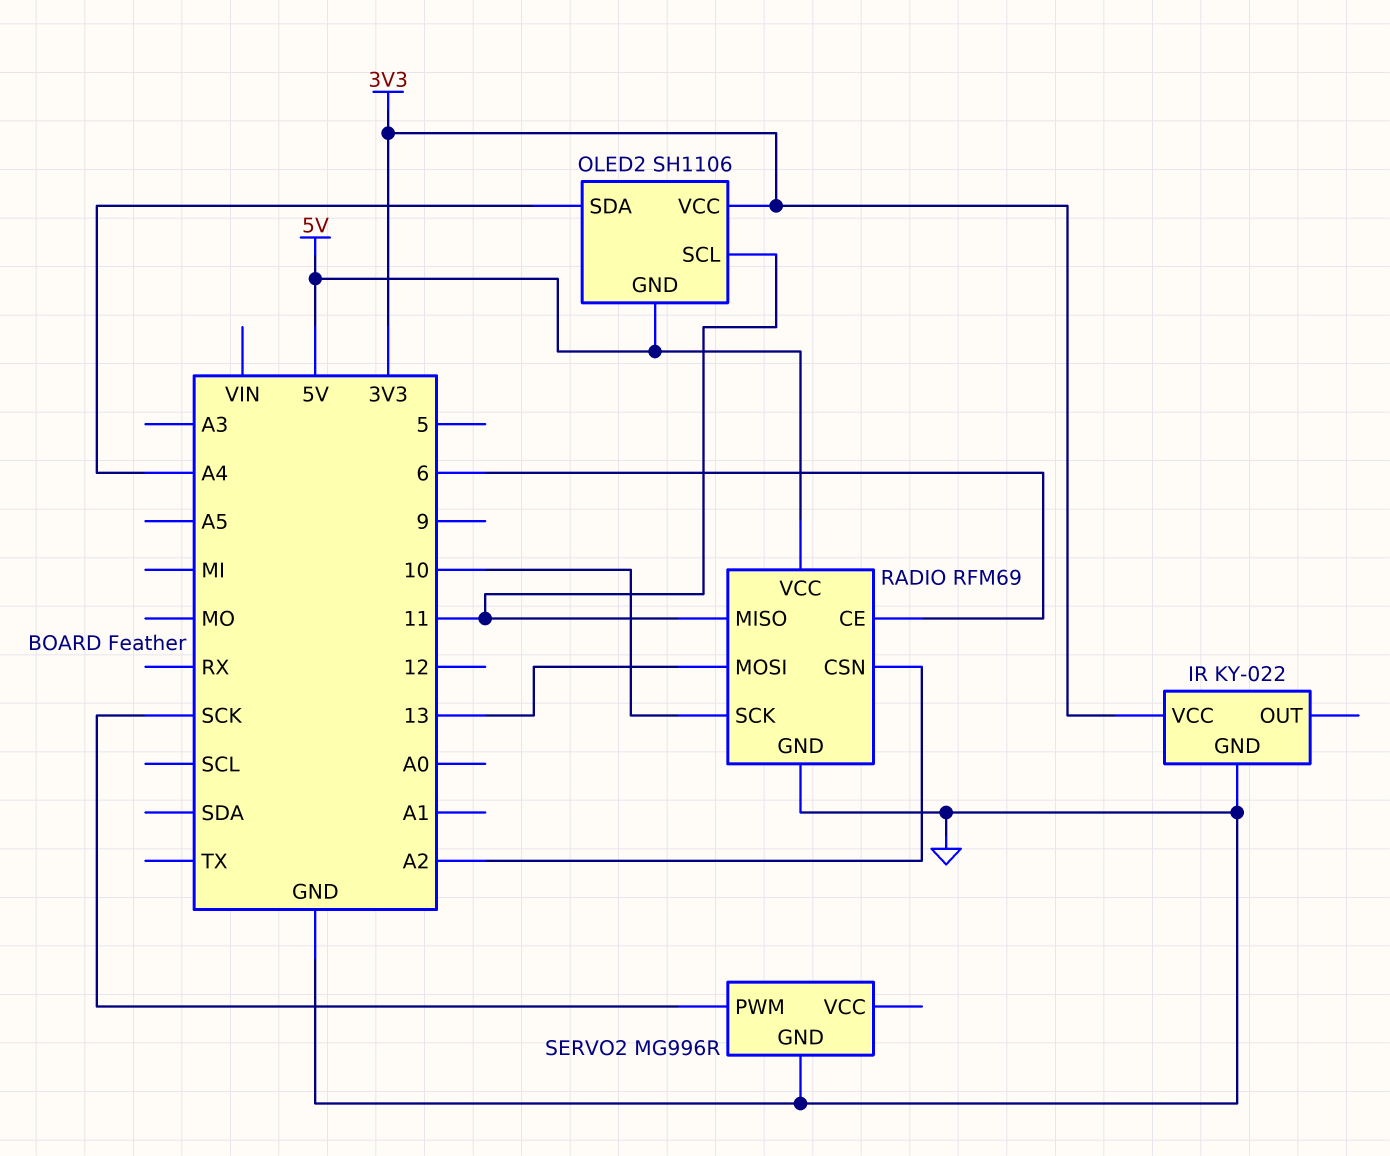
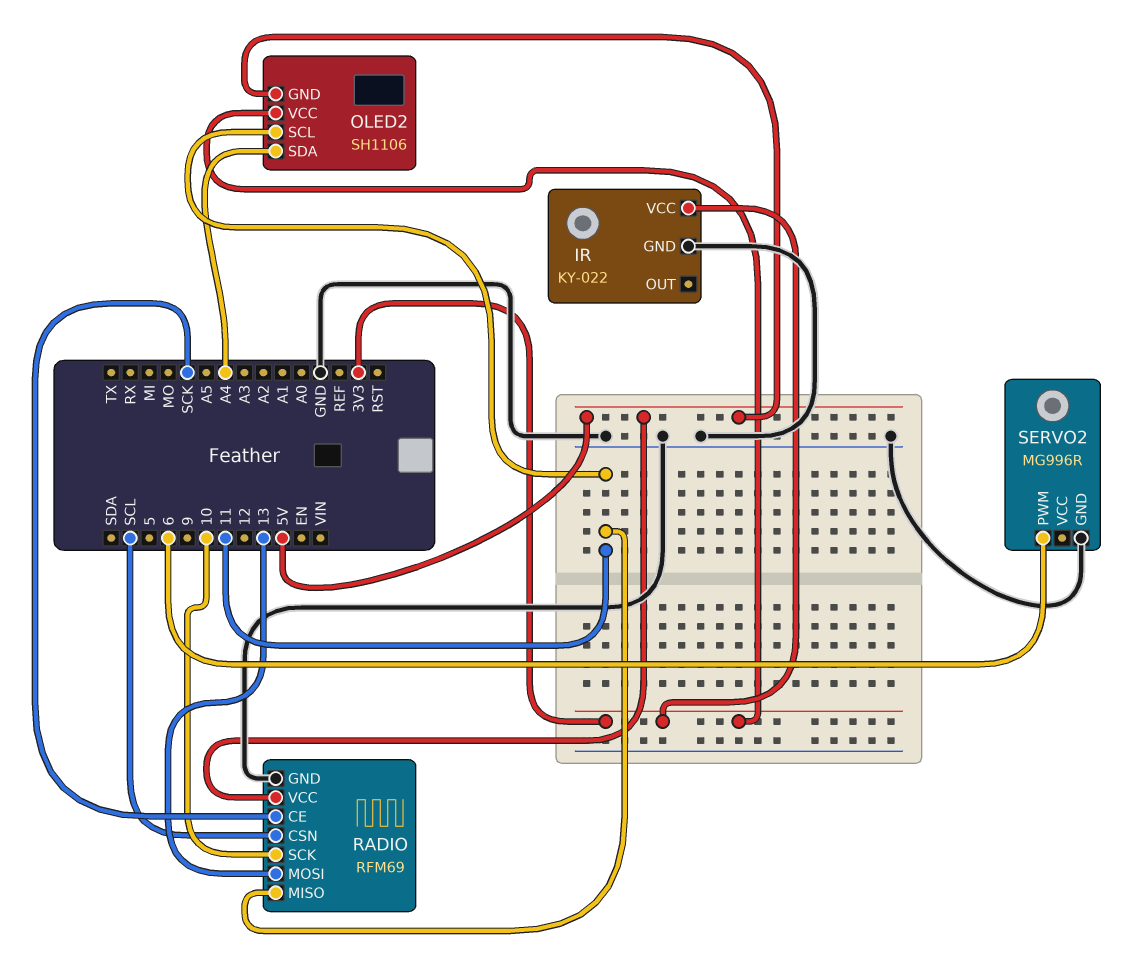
RADIO pin CE: 6 -> SCK
RADIO pin CSN: A2 -> SCL
SERVO2 pin PWM: SCK -> 6

